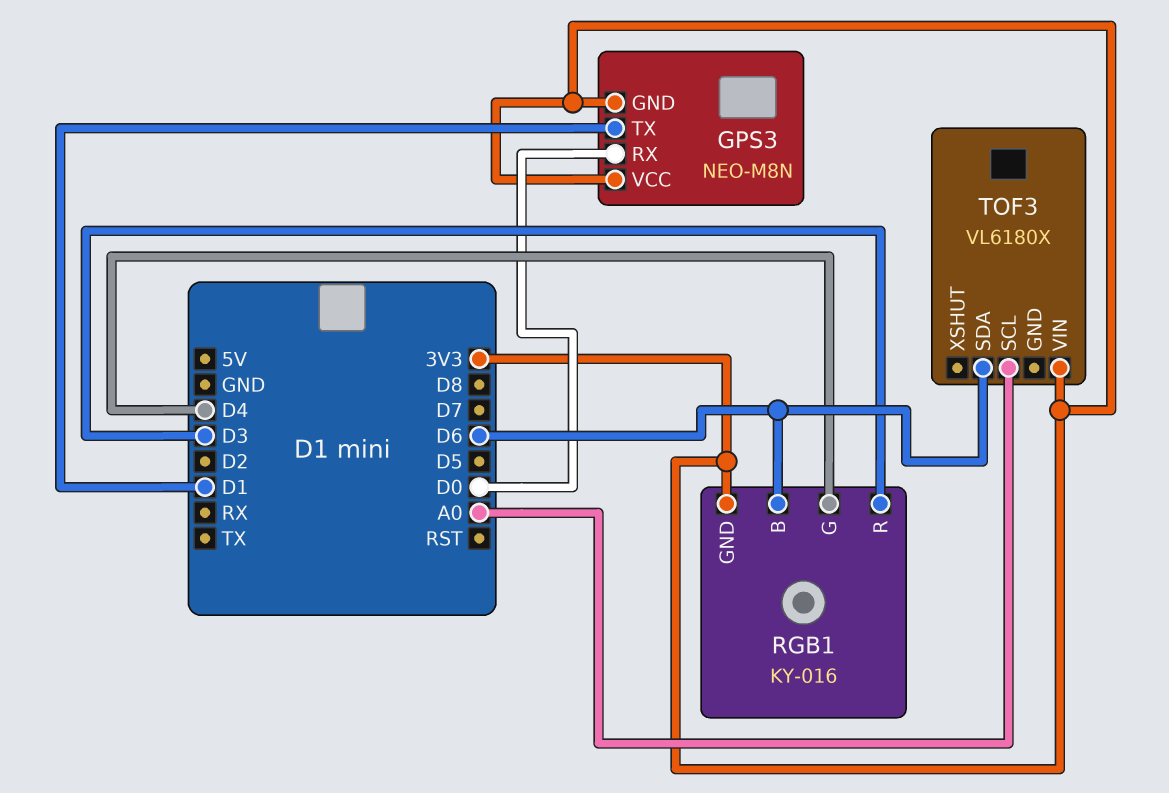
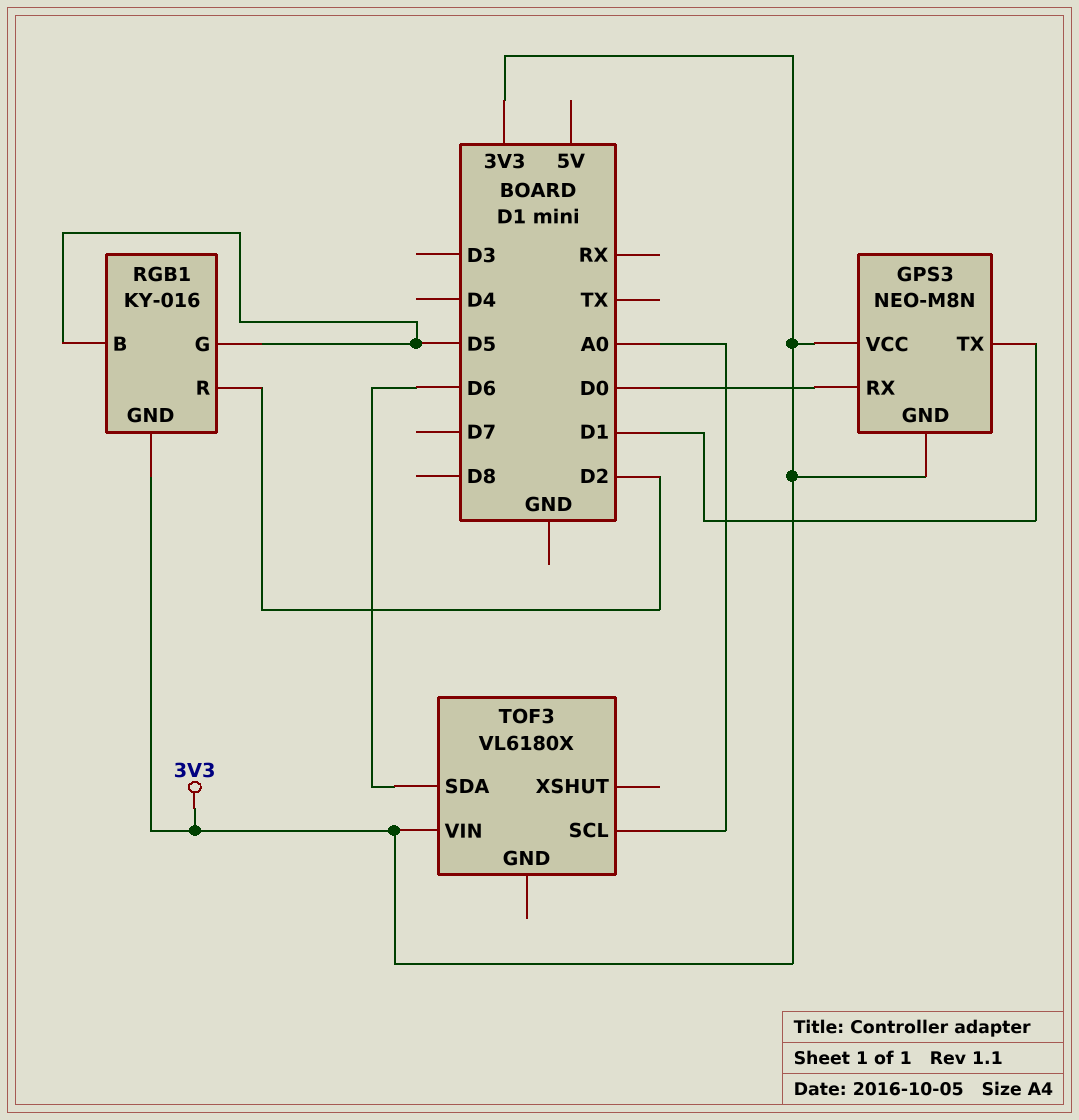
RGB1 pin B: D6 -> D5
RGB1 pin G: D4 -> D5
RGB1 pin R: D3 -> D2

